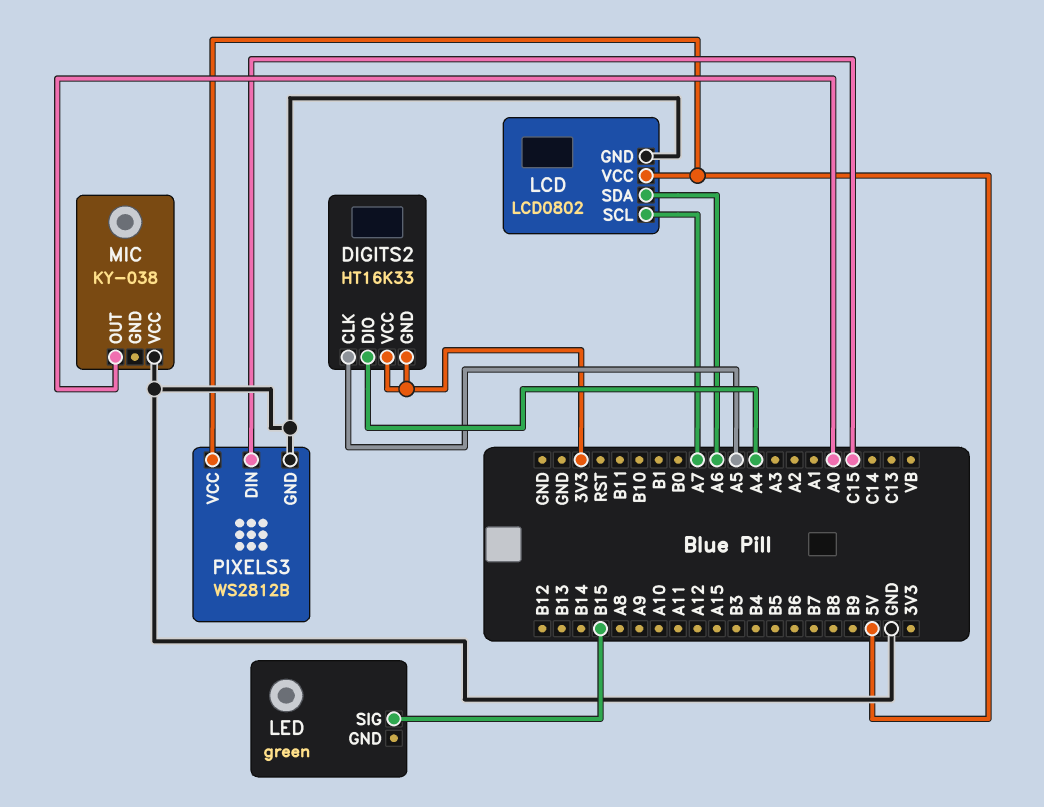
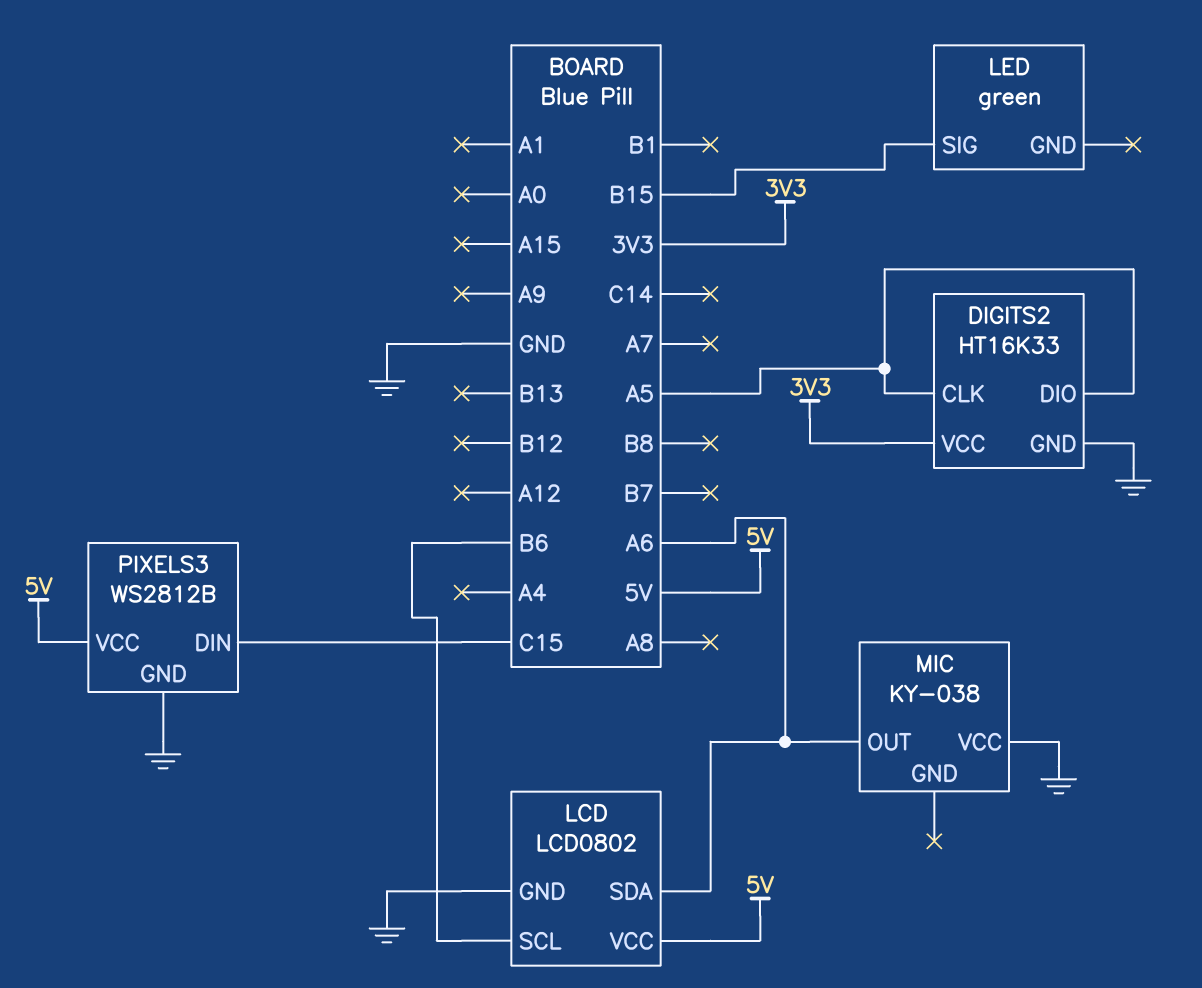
DIGITS2 pin DIO: A4 -> A5
DIGITS2 pin GND: 3V3 -> GND
LCD pin SCL: A7 -> B6
MIC pin OUT: A0 -> A6

